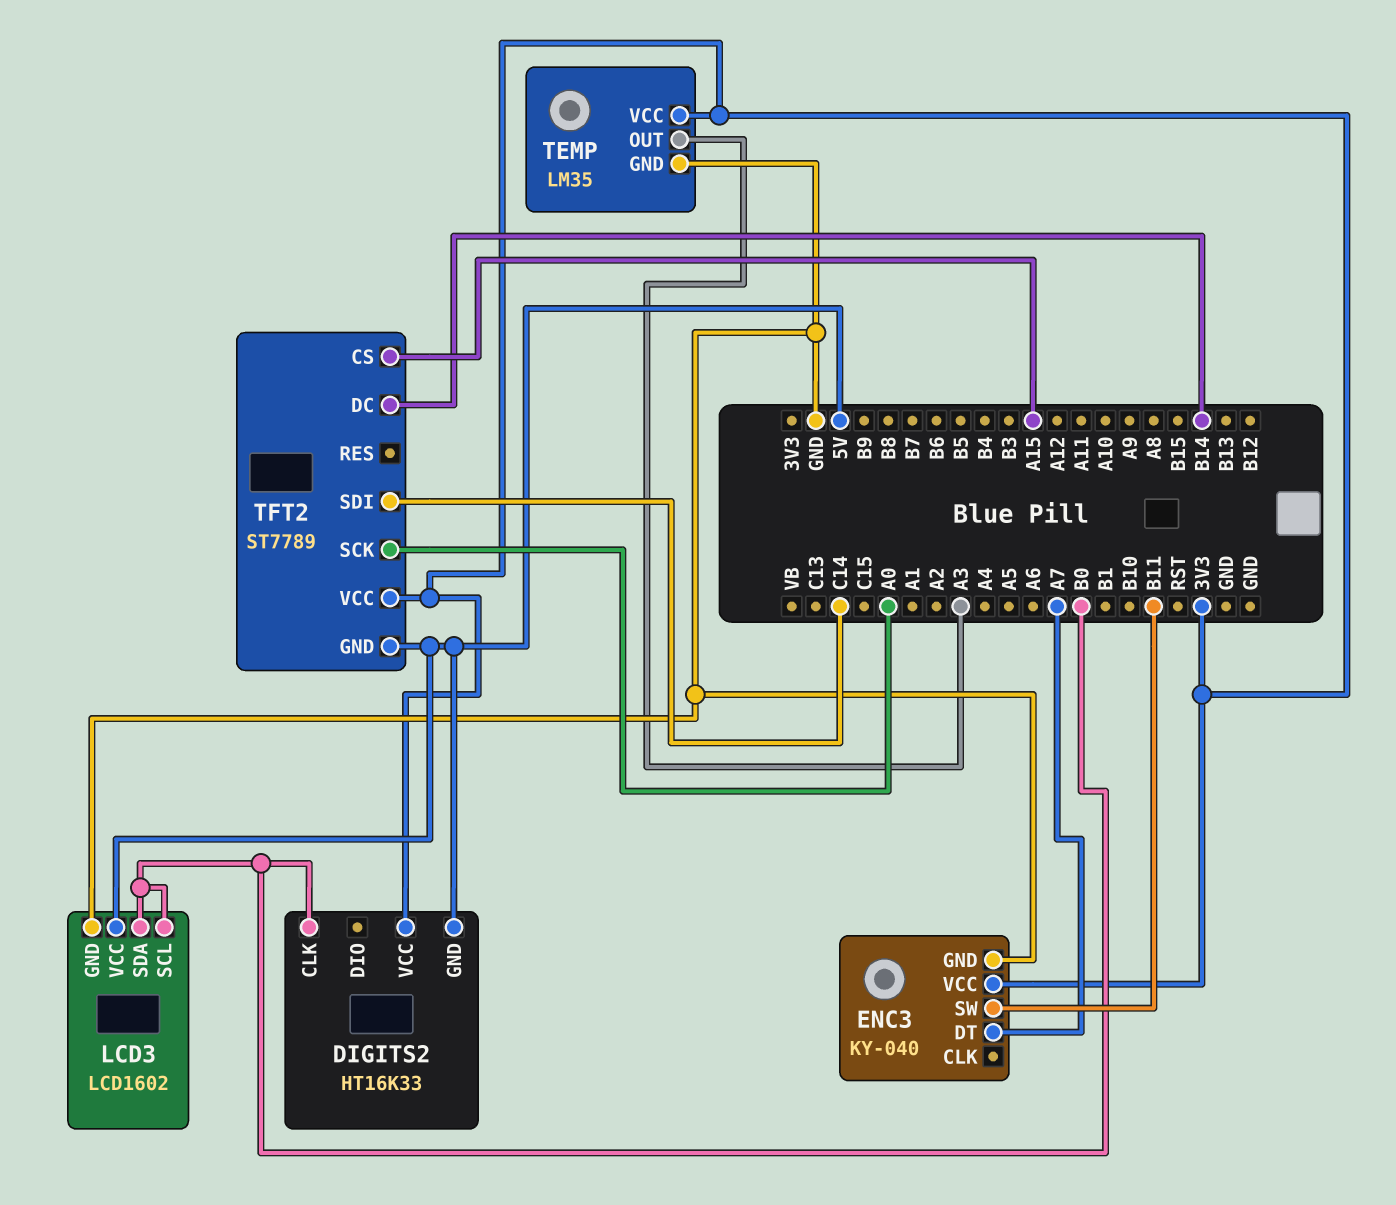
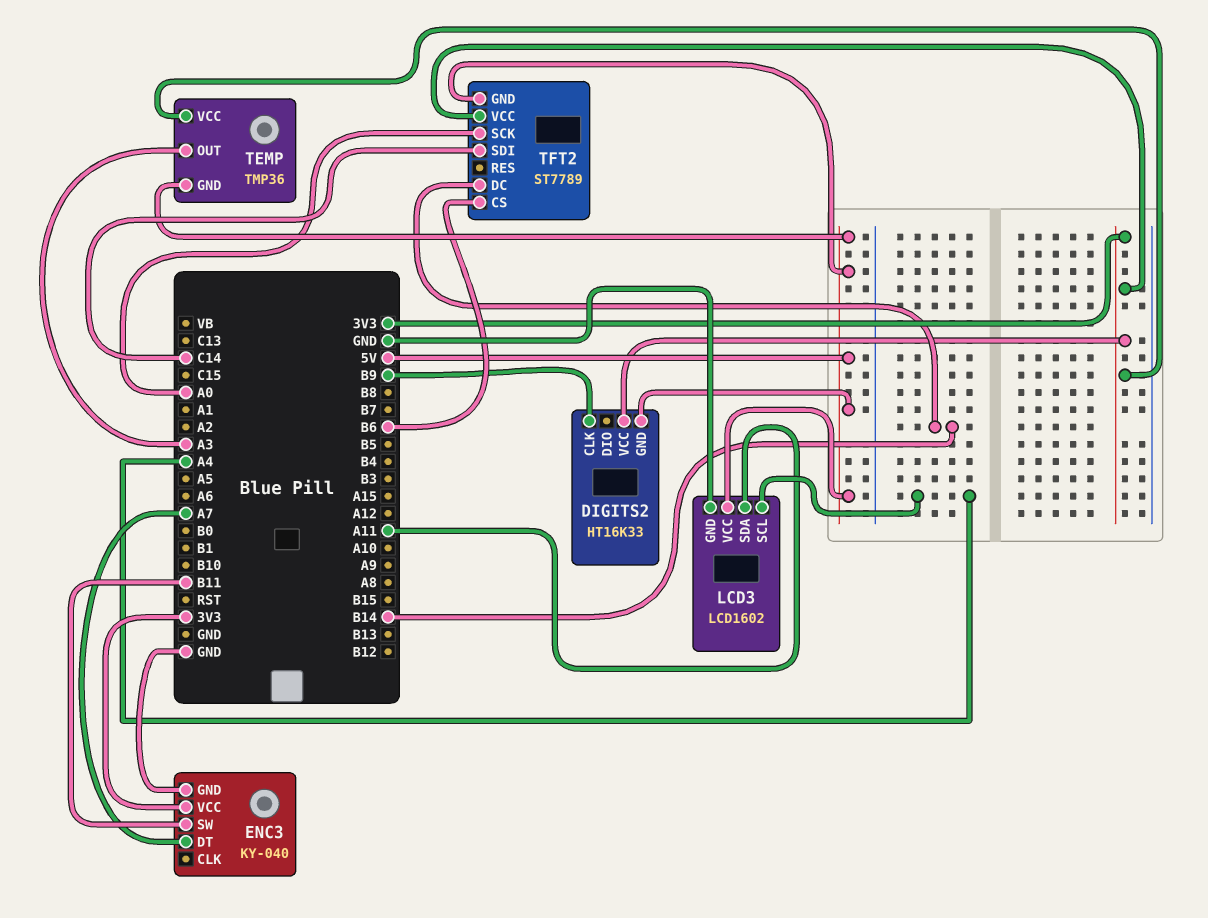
DIGITS2 pin CLK: B0 -> B9
LCD3 pin SCL: B0 -> A4
LCD3 pin SDA: B0 -> A11
TEMP: LM35 -> TMP36
TEMP pin GND: GND -> 5V
TFT2 pin CS: A15 -> B6

